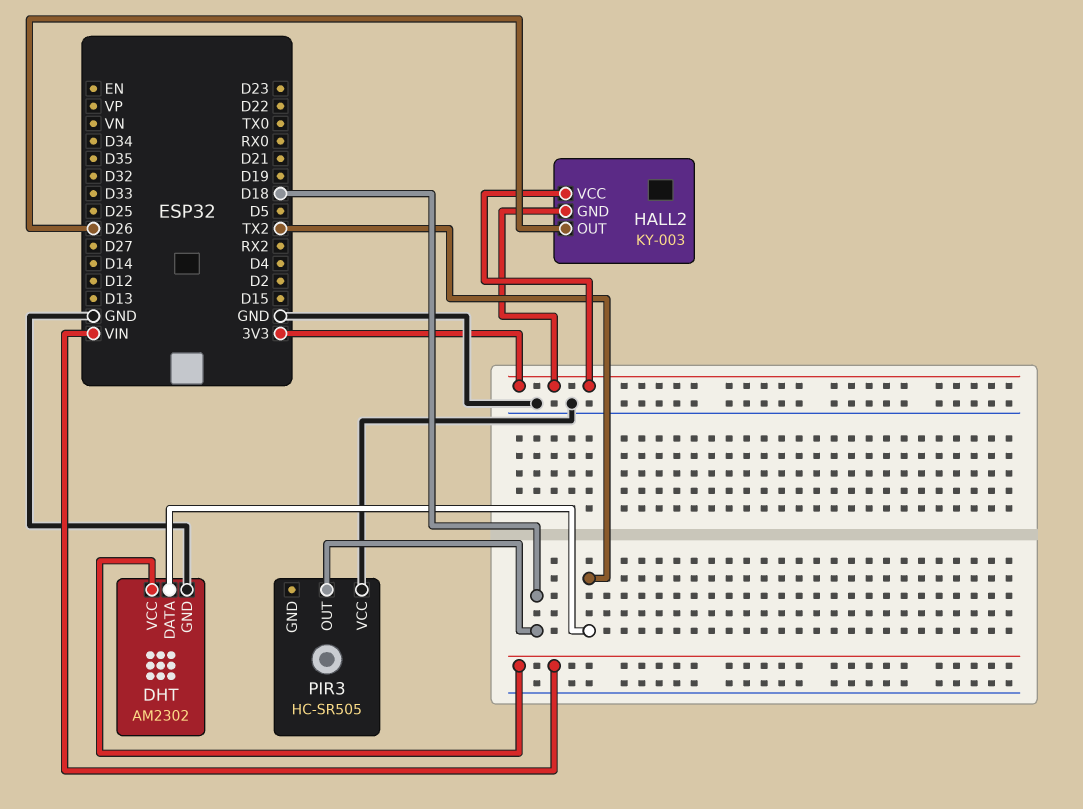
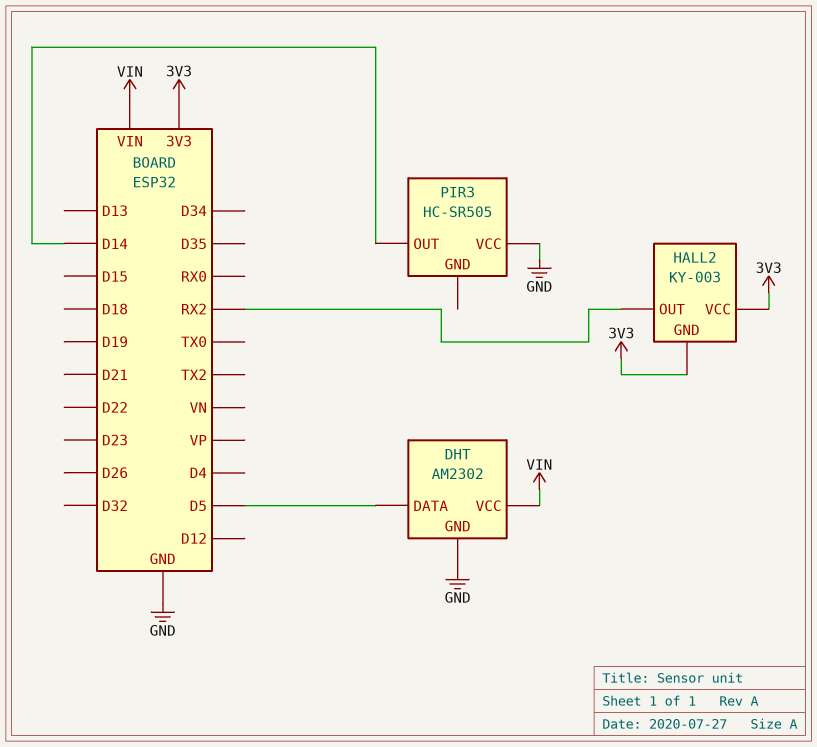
DHT pin DATA: TX2 -> D5
HALL2 pin OUT: D26 -> RX2
PIR3 pin OUT: D18 -> D14

